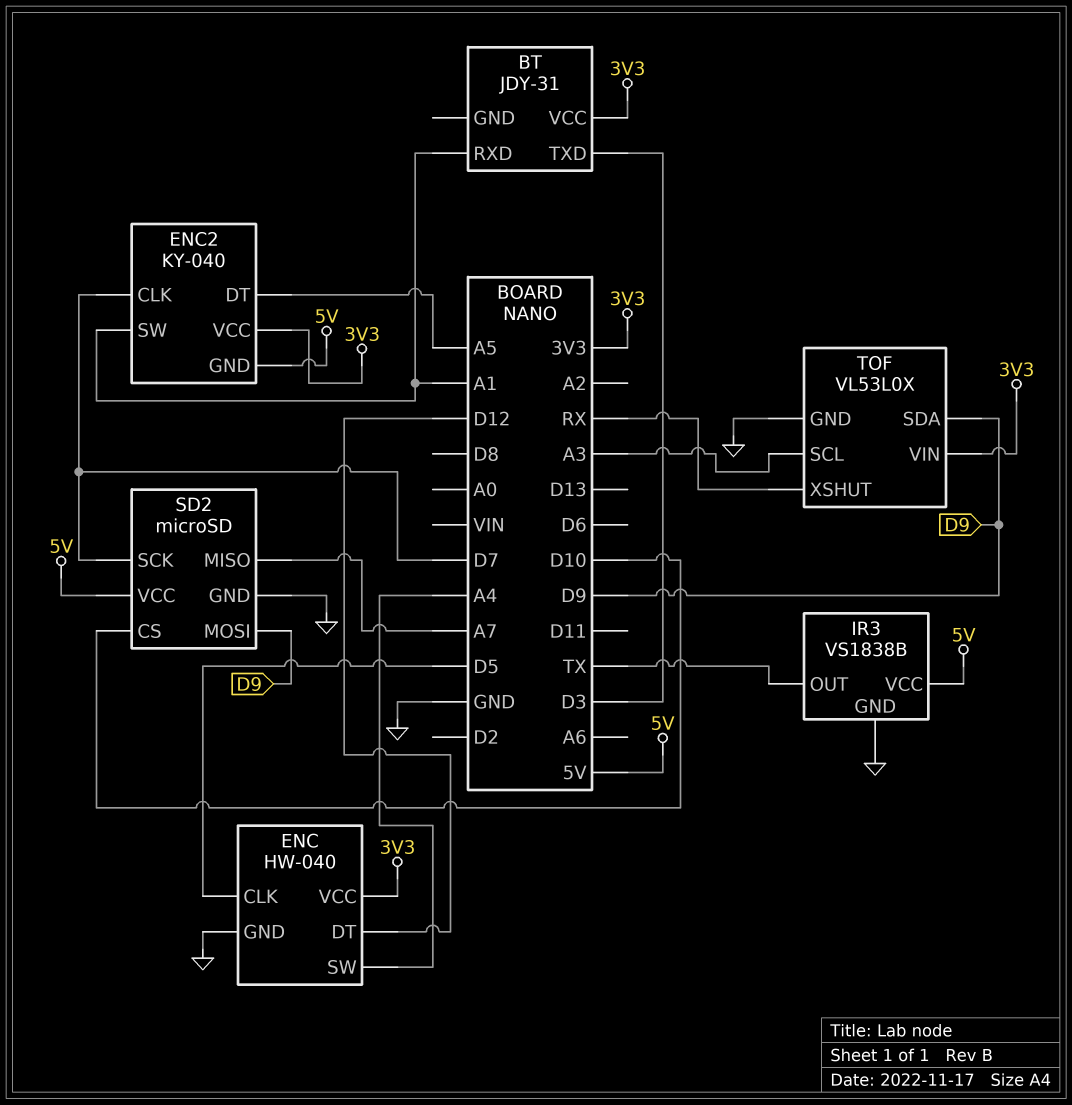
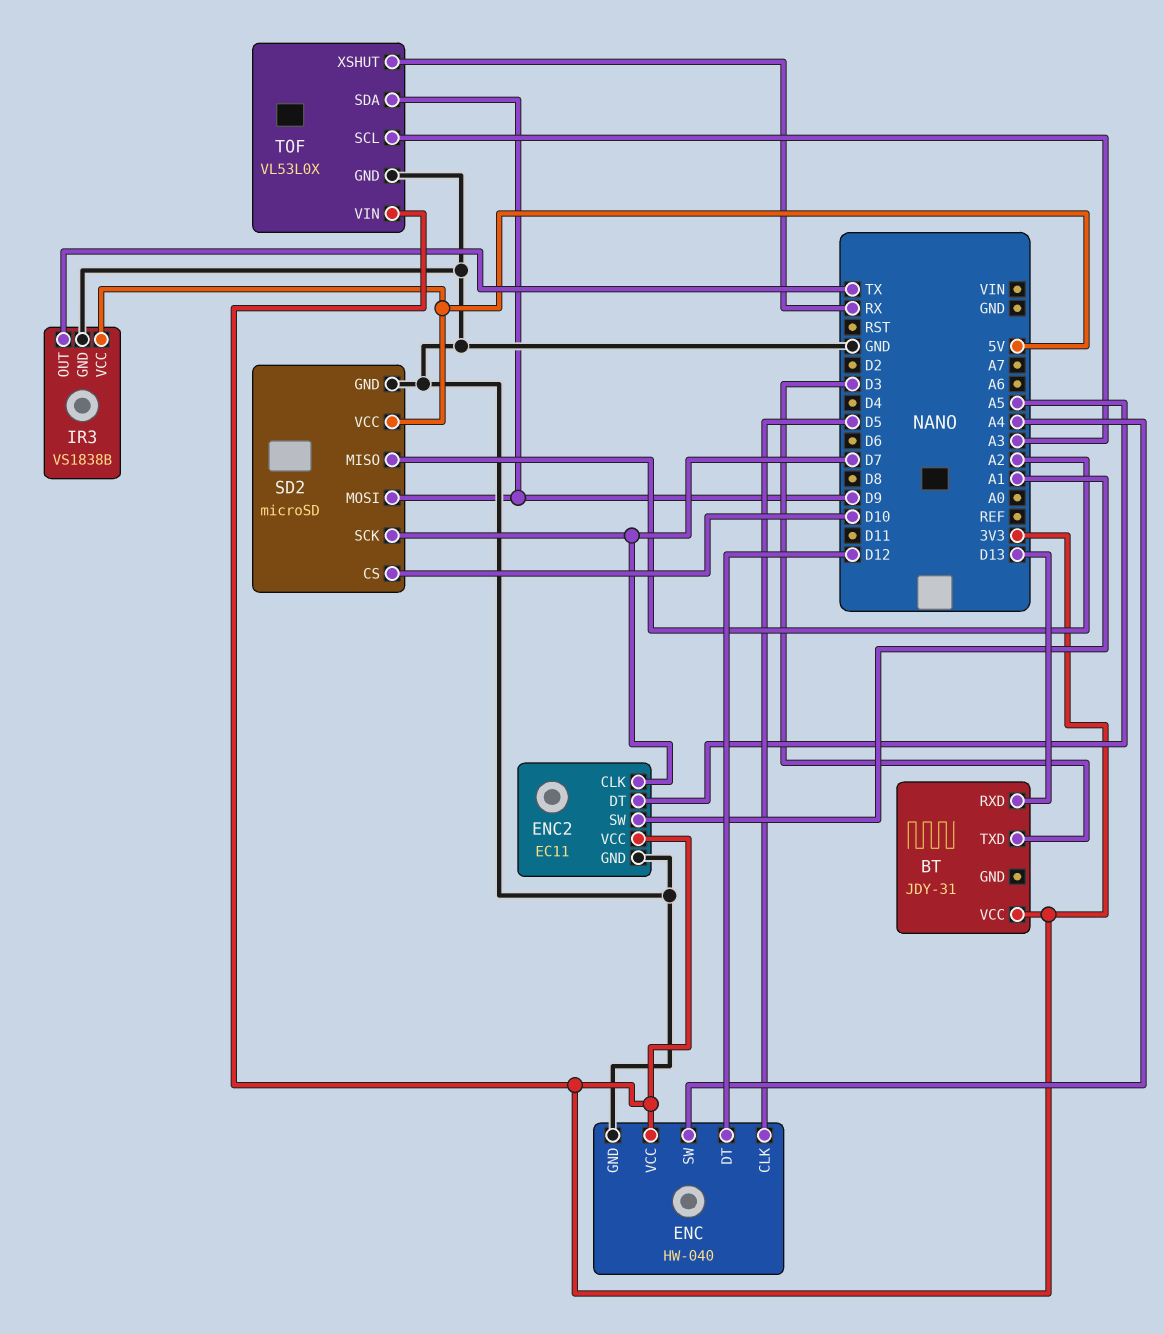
BT pin RXD: A1 -> D13
ENC2: KY-040 -> EC11
ENC2 pin GND: 5V -> GND
SD2 pin MISO: A7 -> A2

